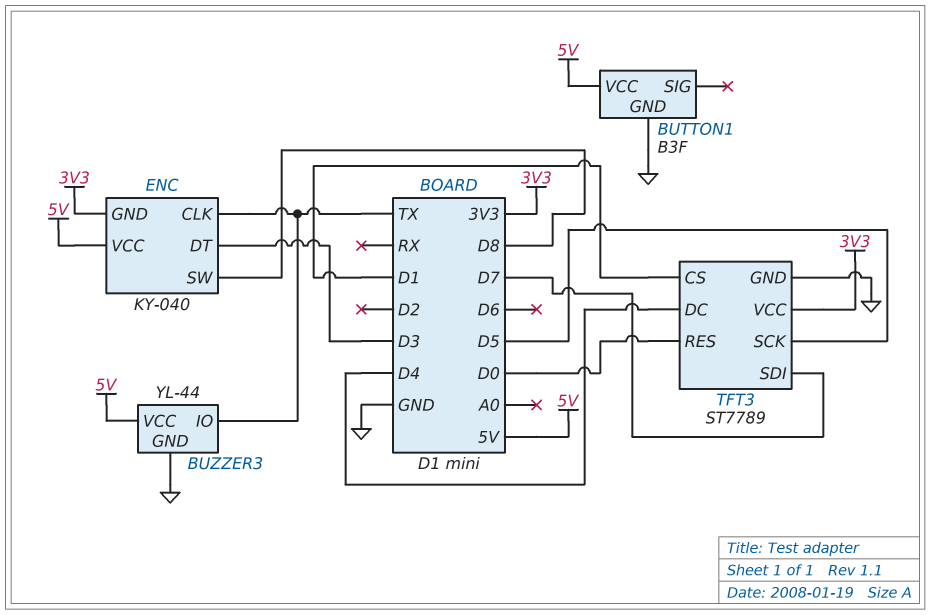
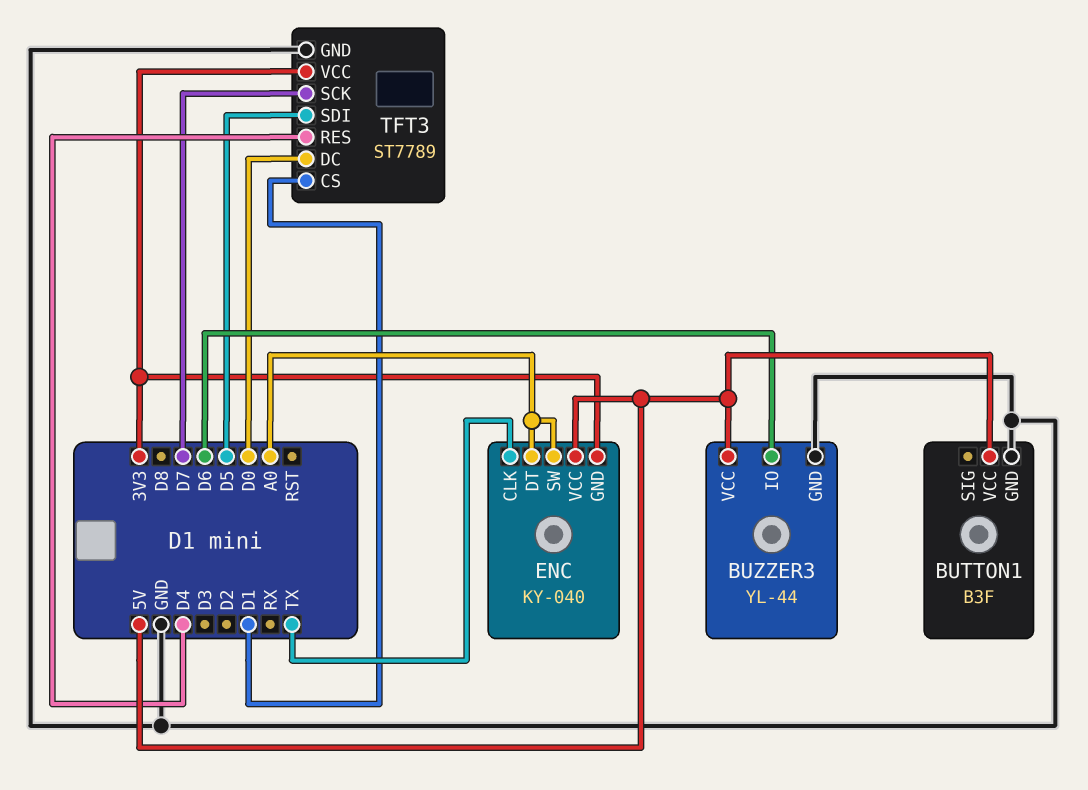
BUZZER3 pin IO: TX -> D6
ENC pin DT: D3 -> A0
ENC pin SW: D8 -> A0
TFT3 pin DC: D4 -> D0
TFT3 pin RES: D0 -> D4
TFT3 pin SCK: D5 -> D7
TFT3 pin SDI: D7 -> D5

